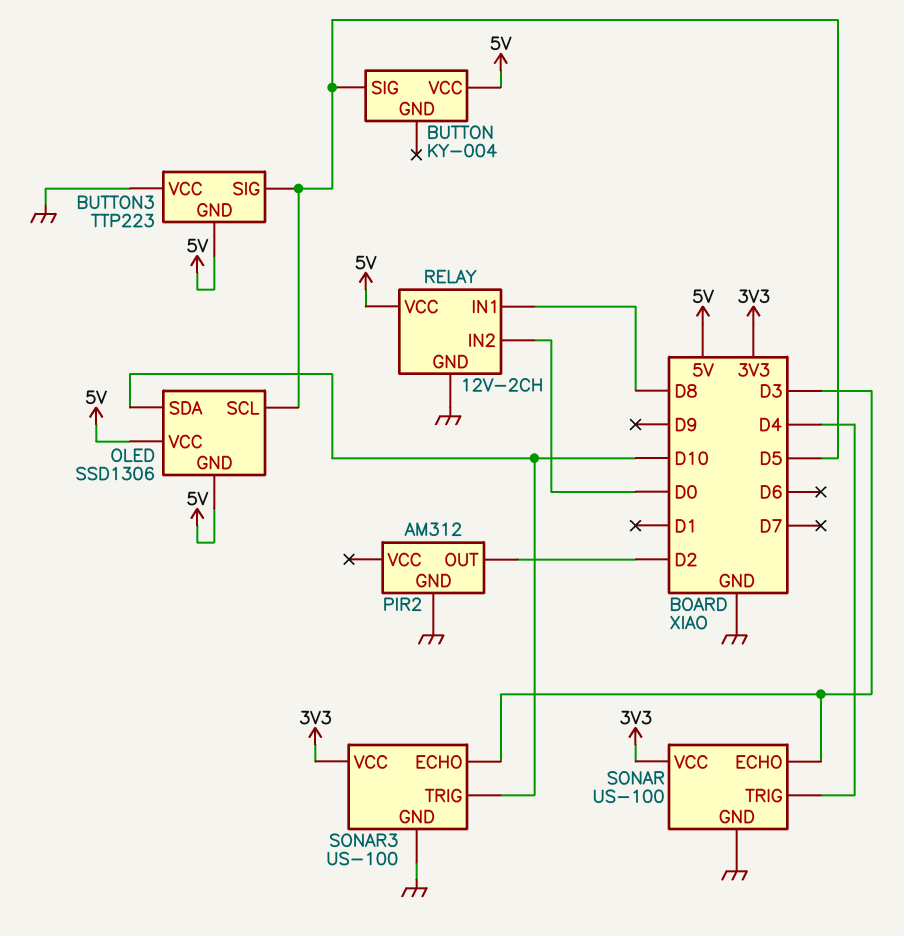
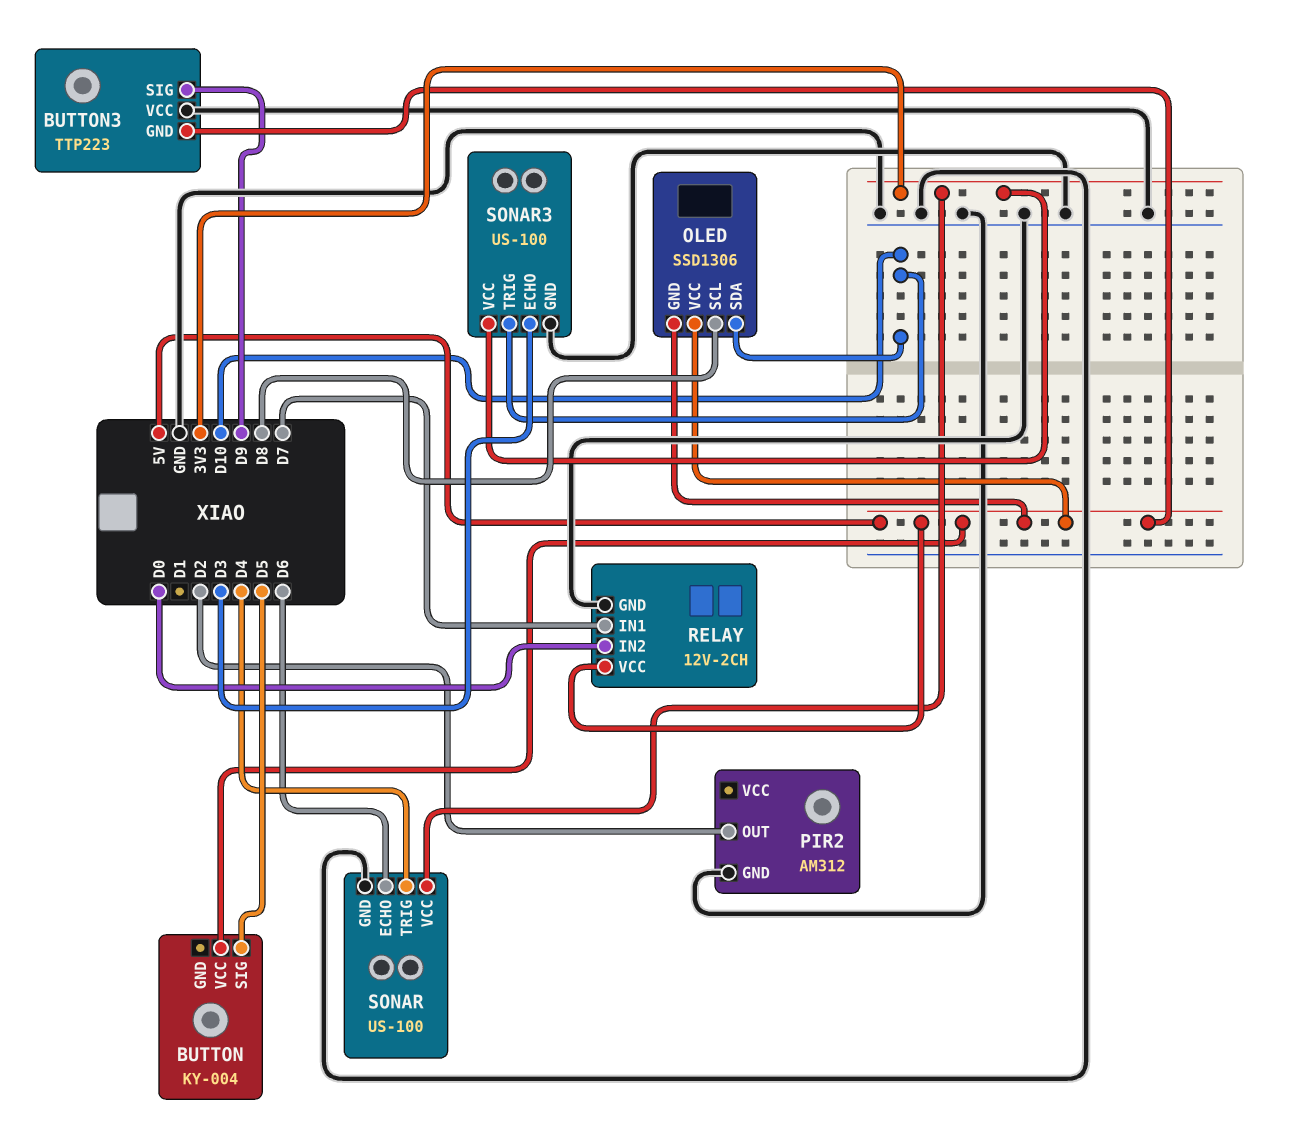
BUTTON3 pin SIG: D5 -> D9
OLED pin SCL: D5 -> D8
RELAY pin IN1: D8 -> D7
SONAR pin ECHO: D3 -> D6

